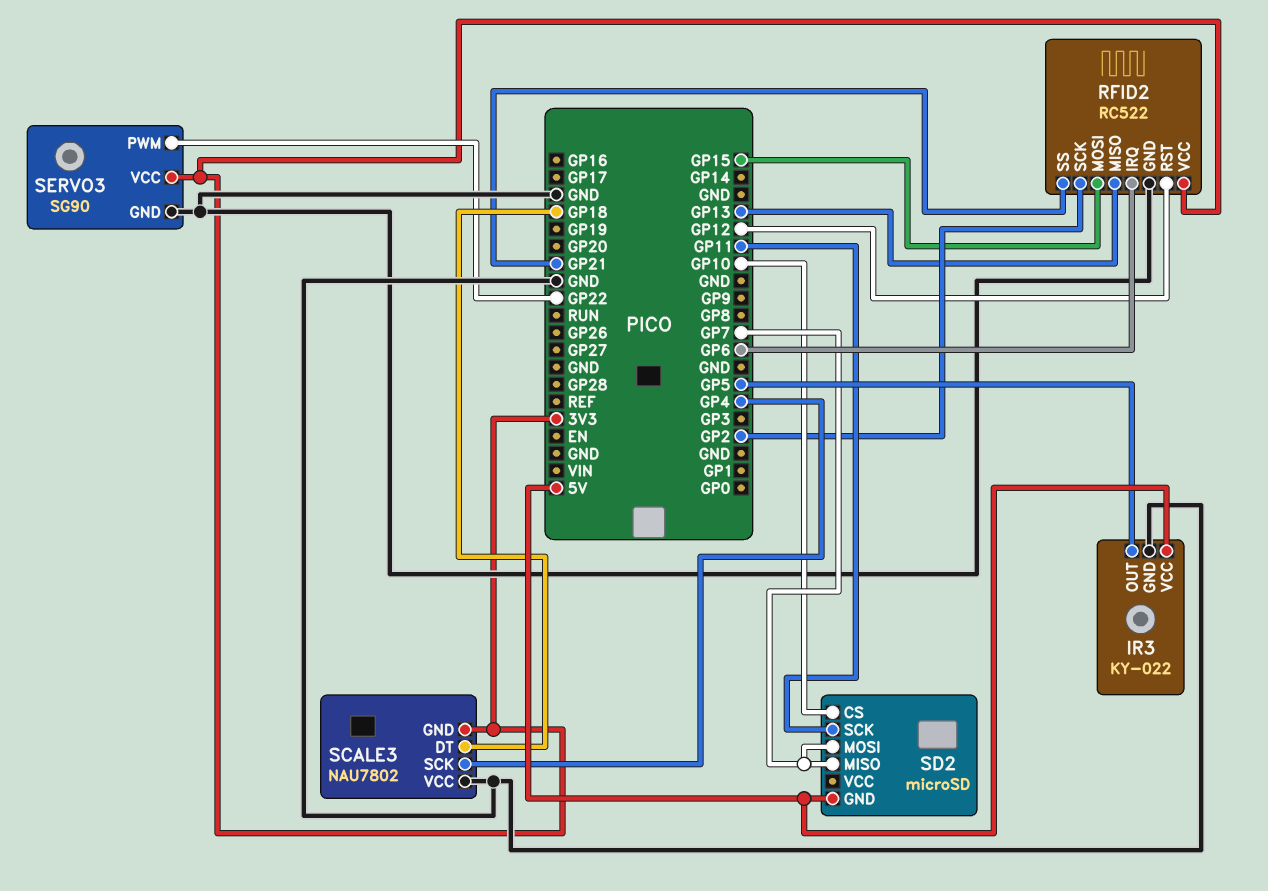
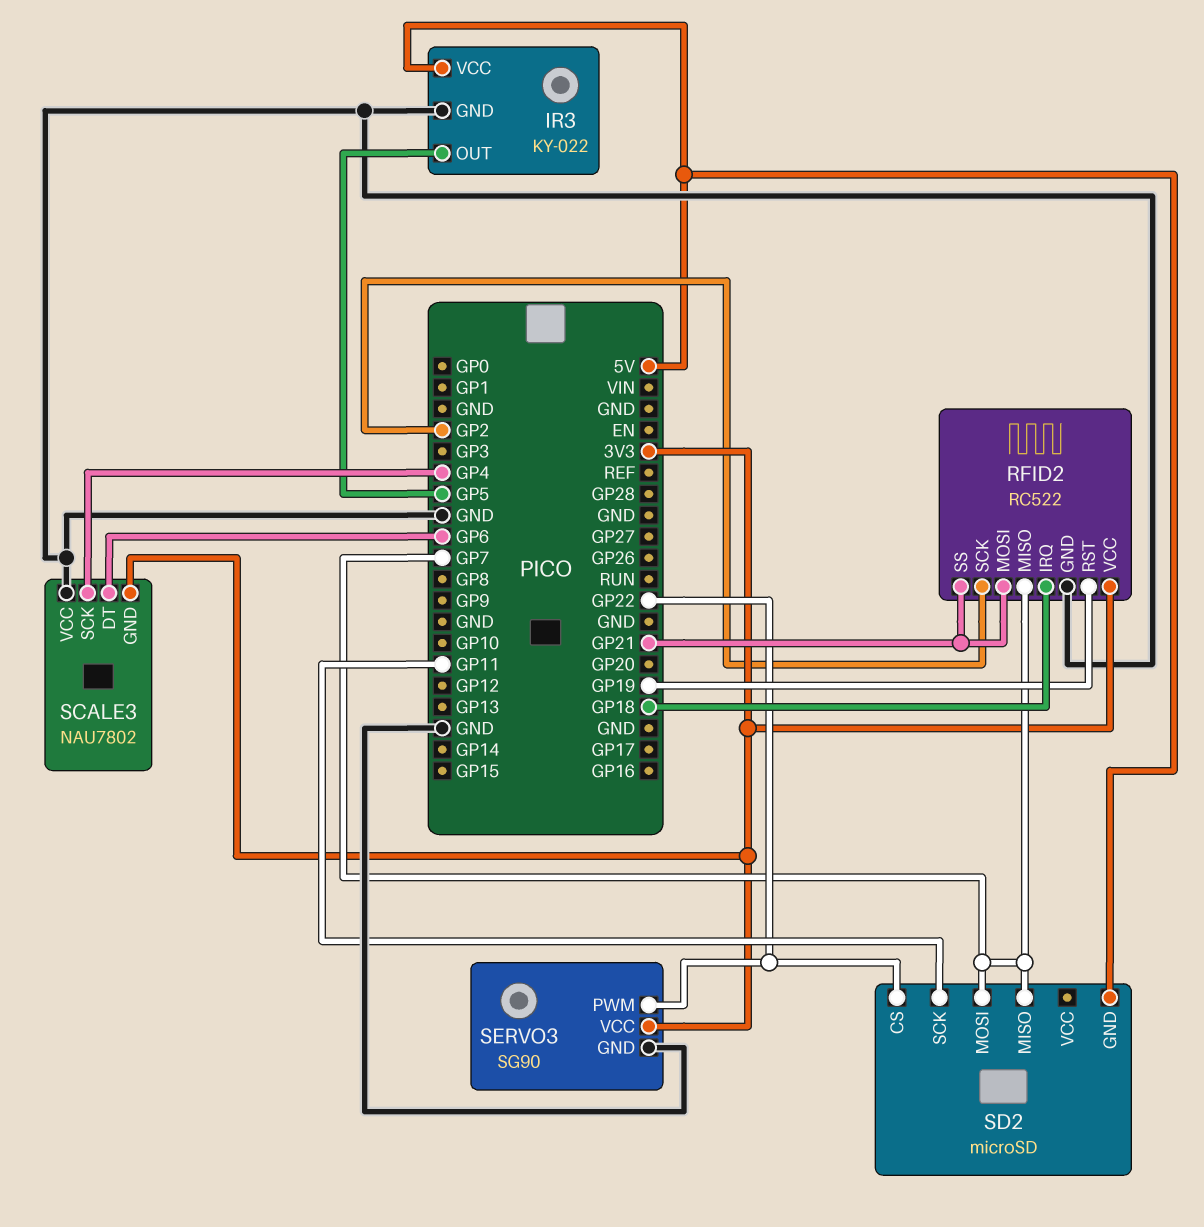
RFID2 pin IRQ: GP6 -> GP18
RFID2 pin MISO: GP13 -> GP7
RFID2 pin MOSI: GP15 -> GP21
RFID2 pin RST: GP12 -> GP19
SCALE3 pin DT: GP18 -> GP6
SD2 pin CS: GP10 -> GP22

